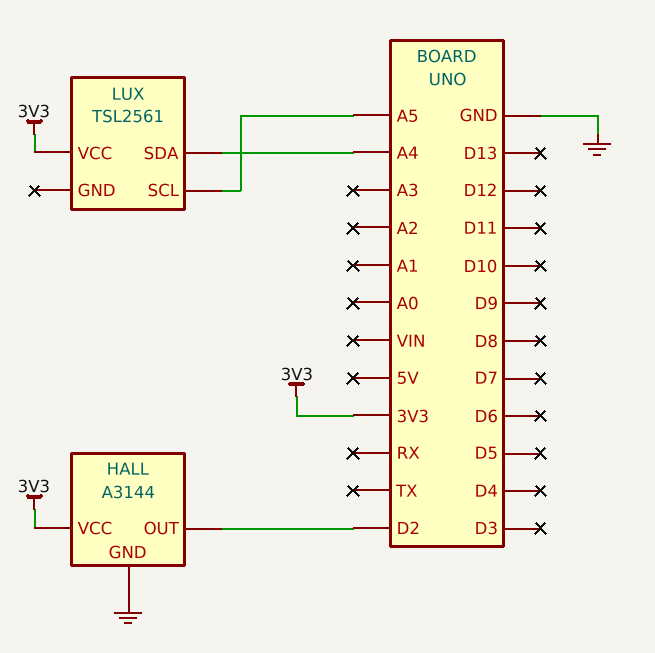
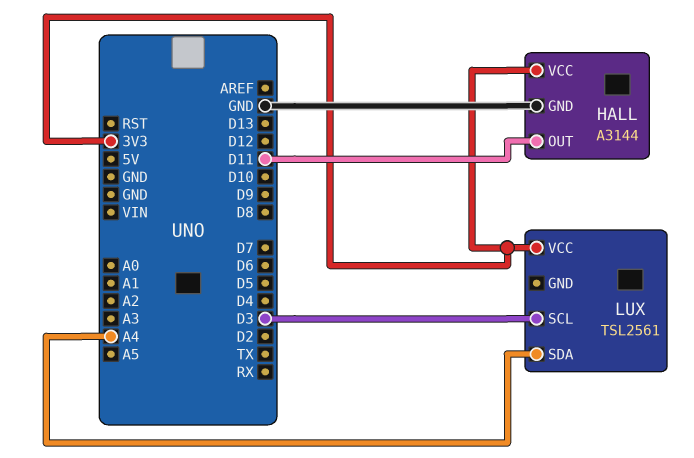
HALL pin OUT: D2 -> D11
LUX pin SCL: A5 -> D3

